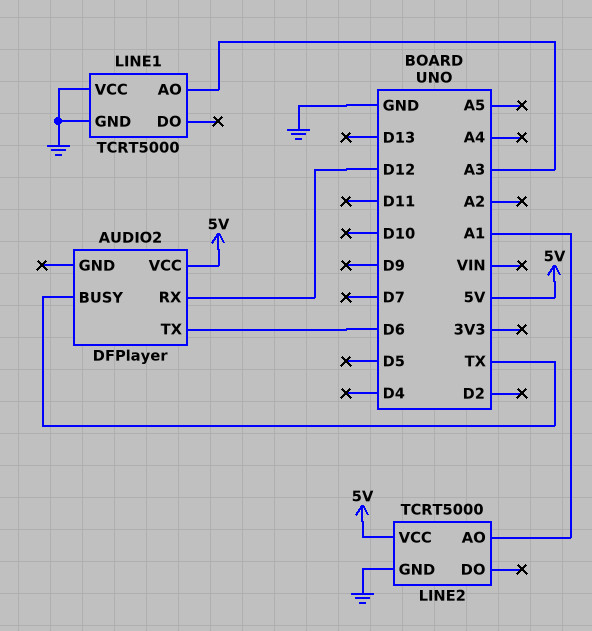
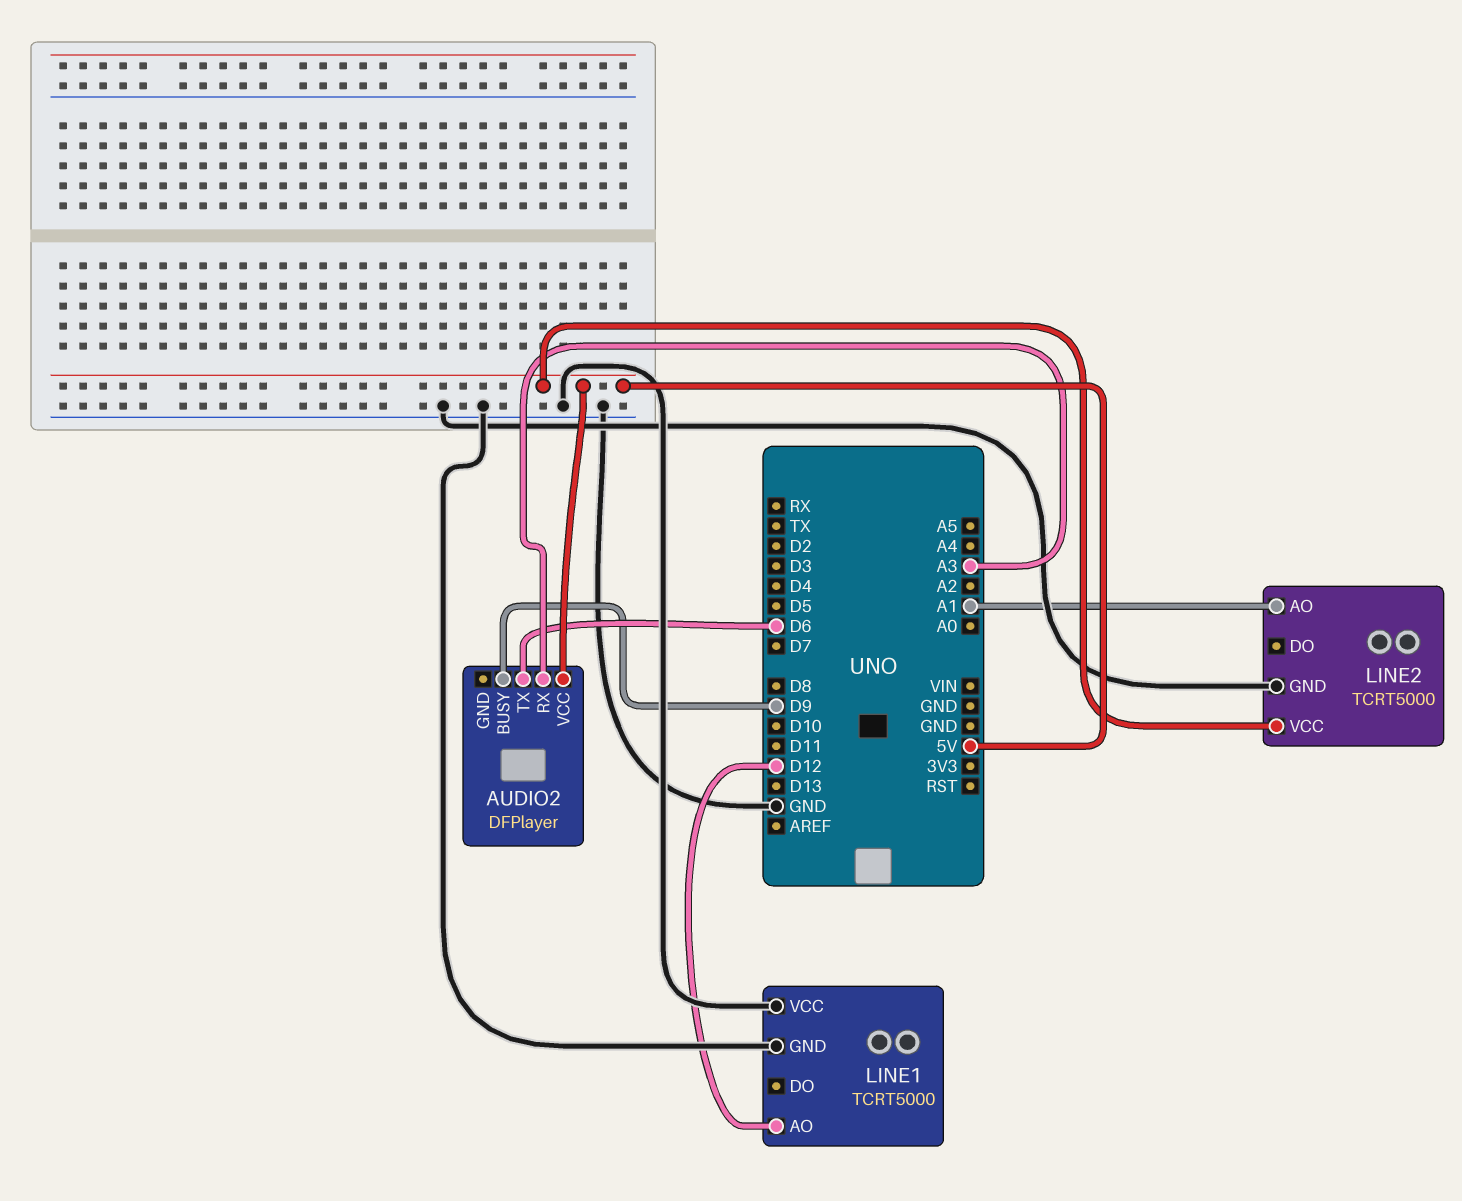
AUDIO2 pin BUSY: TX -> D9
AUDIO2 pin RX: D12 -> A3
LINE1 pin AO: A3 -> D12

